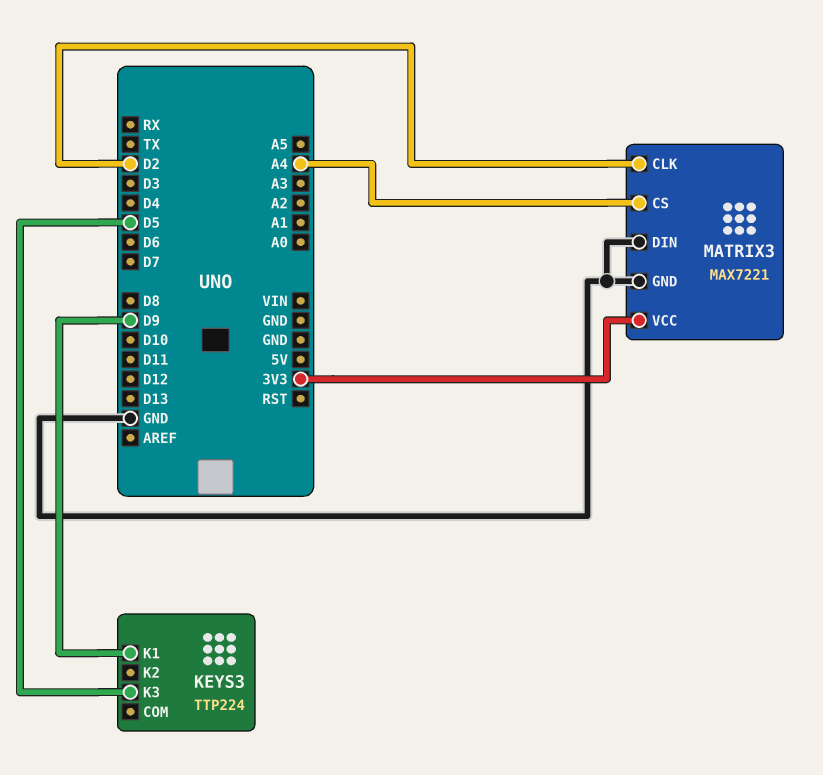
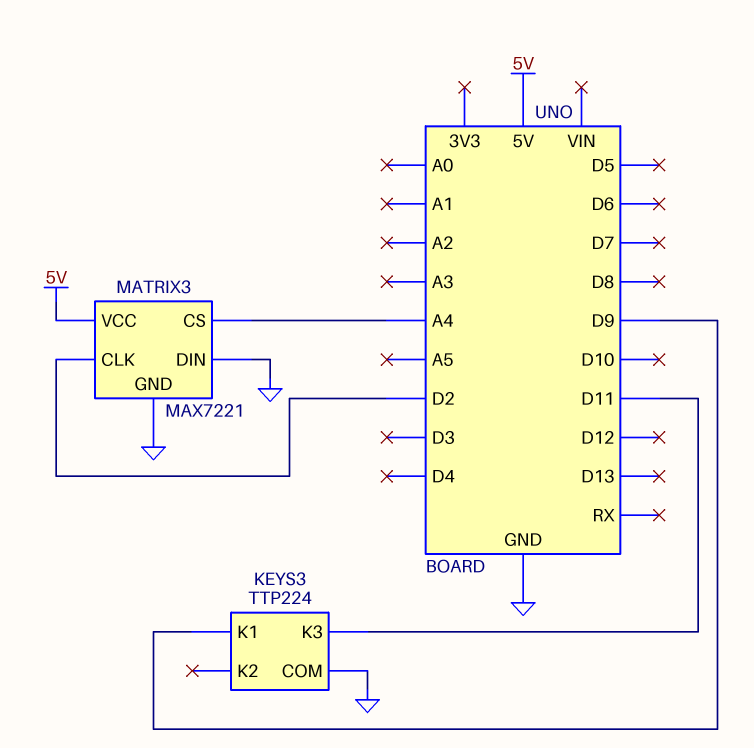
KEYS3 pin COM: none -> GND
KEYS3 pin K3: D5 -> D11
MATRIX3 pin VCC: 3V3 -> 5V

